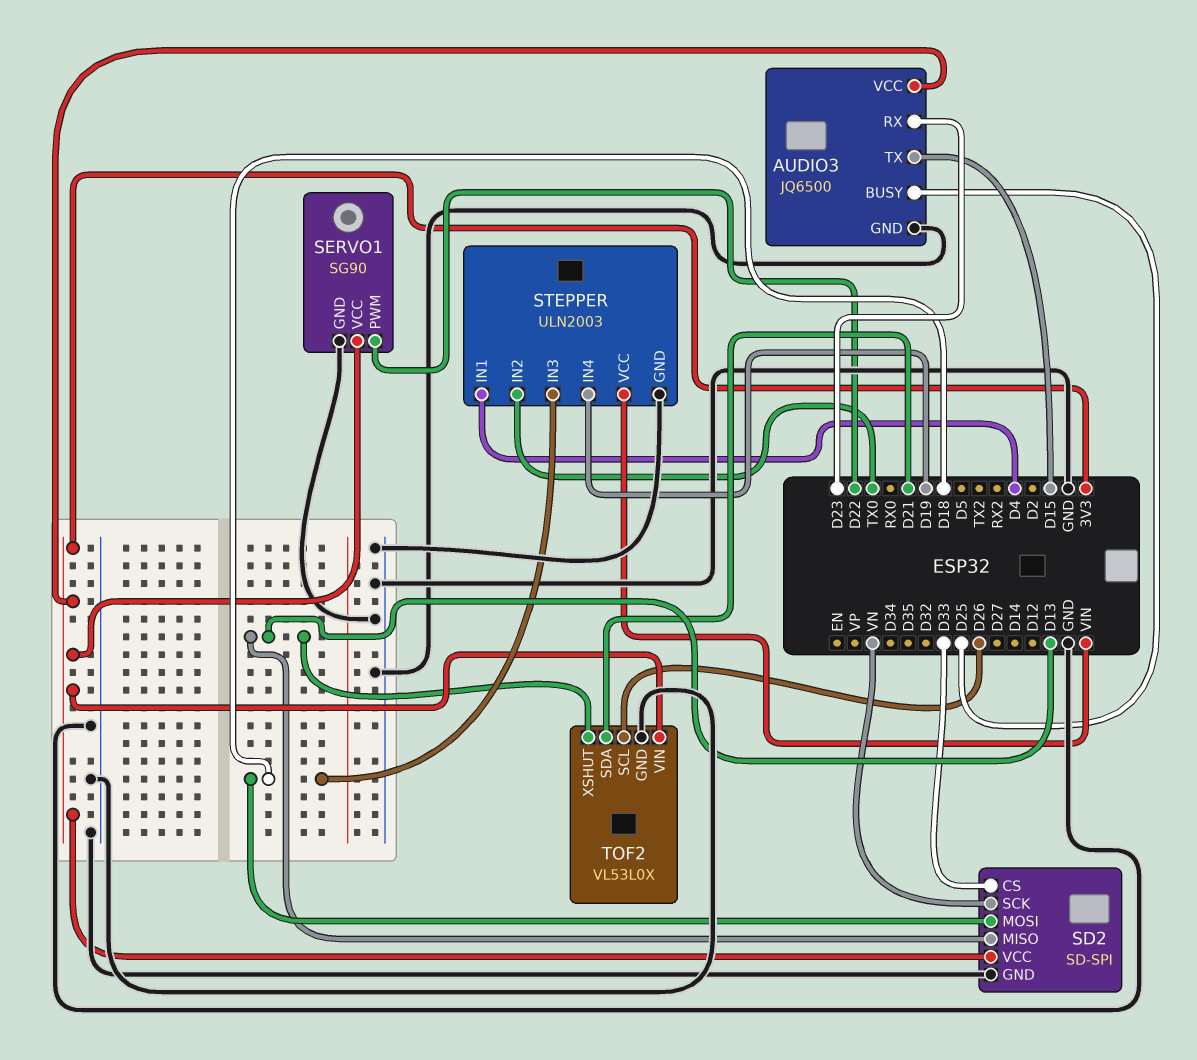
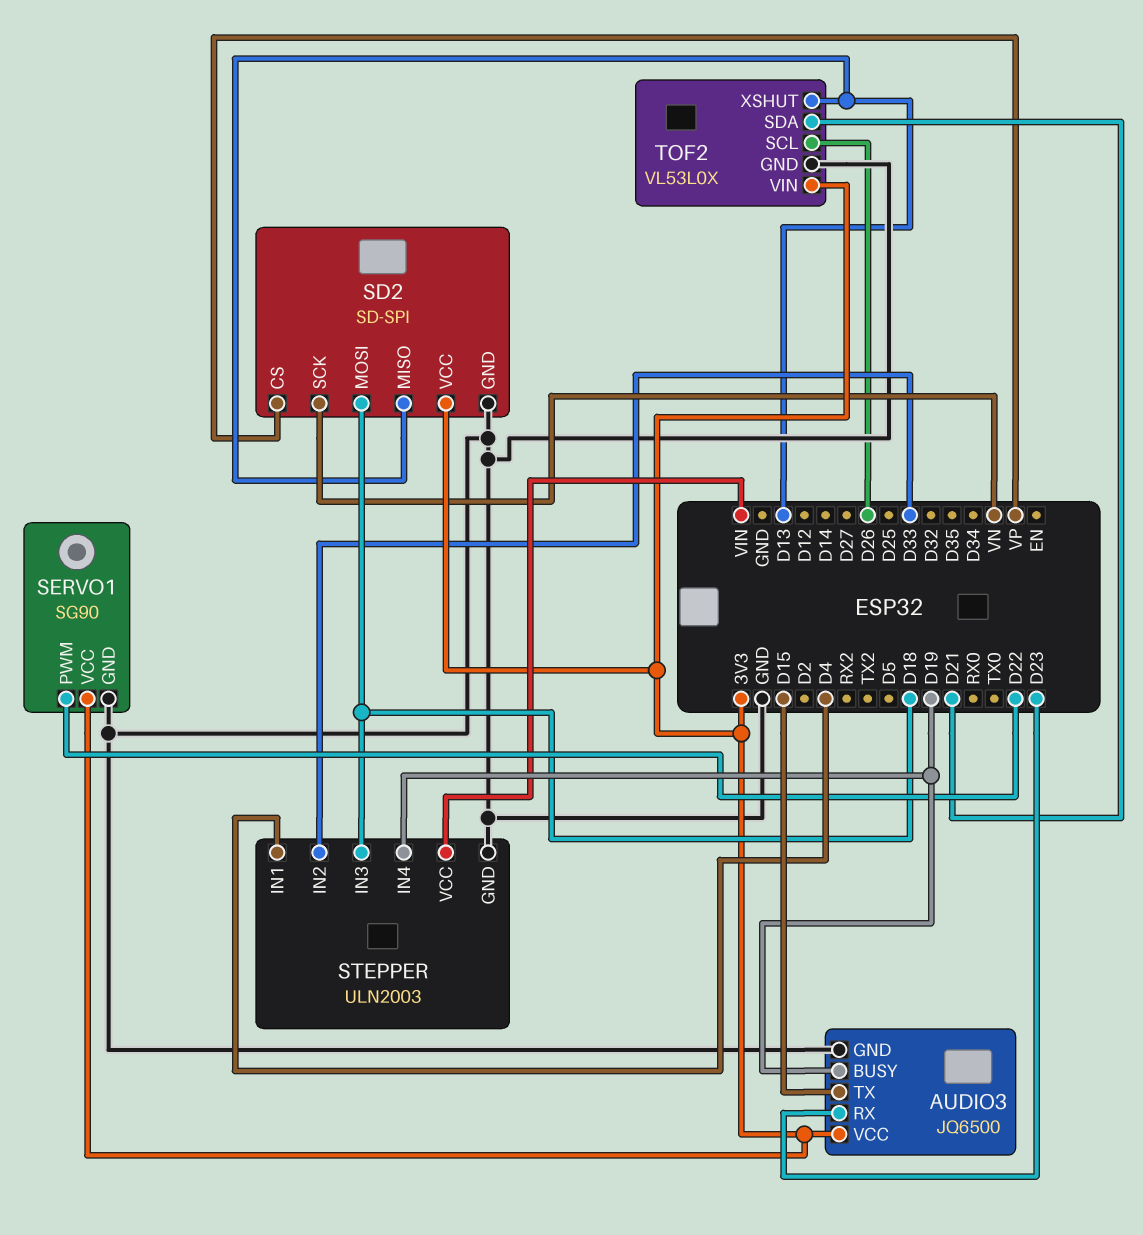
AUDIO3 pin BUSY: D25 -> D19
SD2 pin CS: D33 -> VP
STEPPER pin IN2: TX0 -> D33

